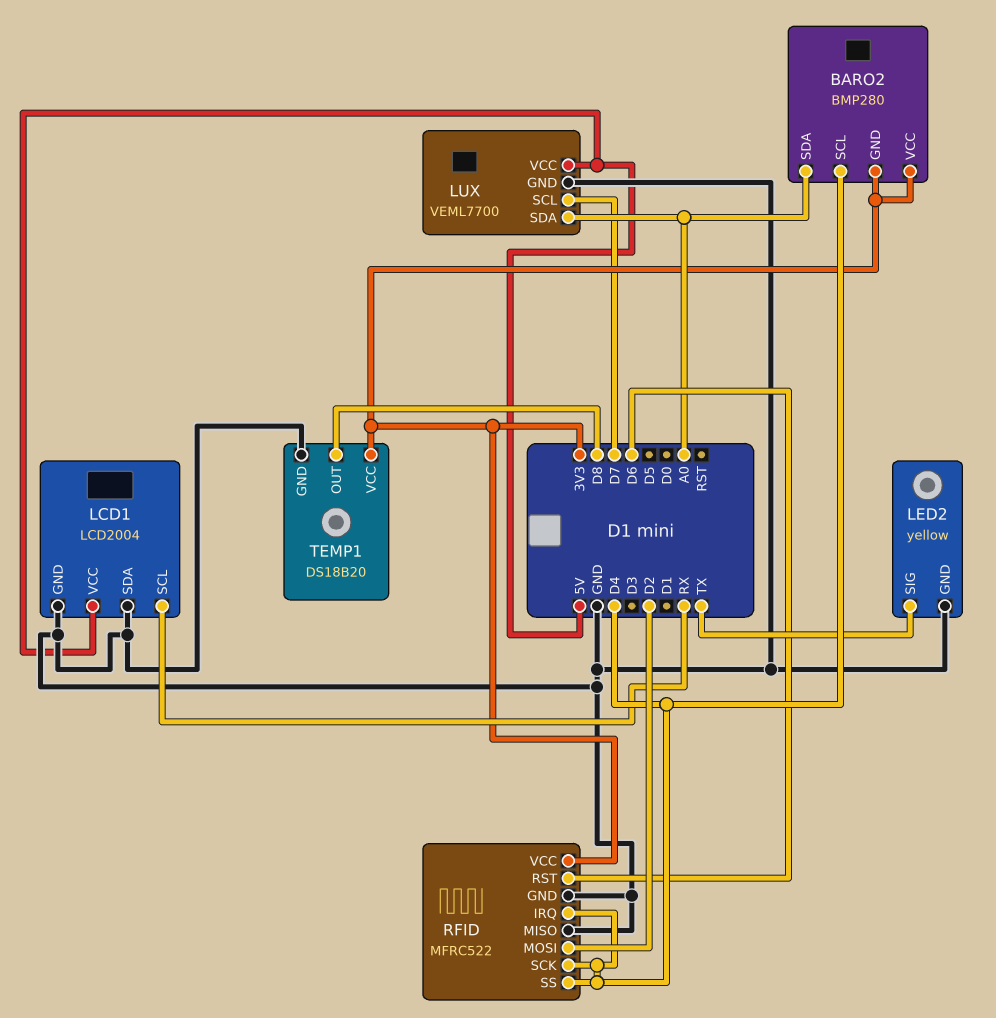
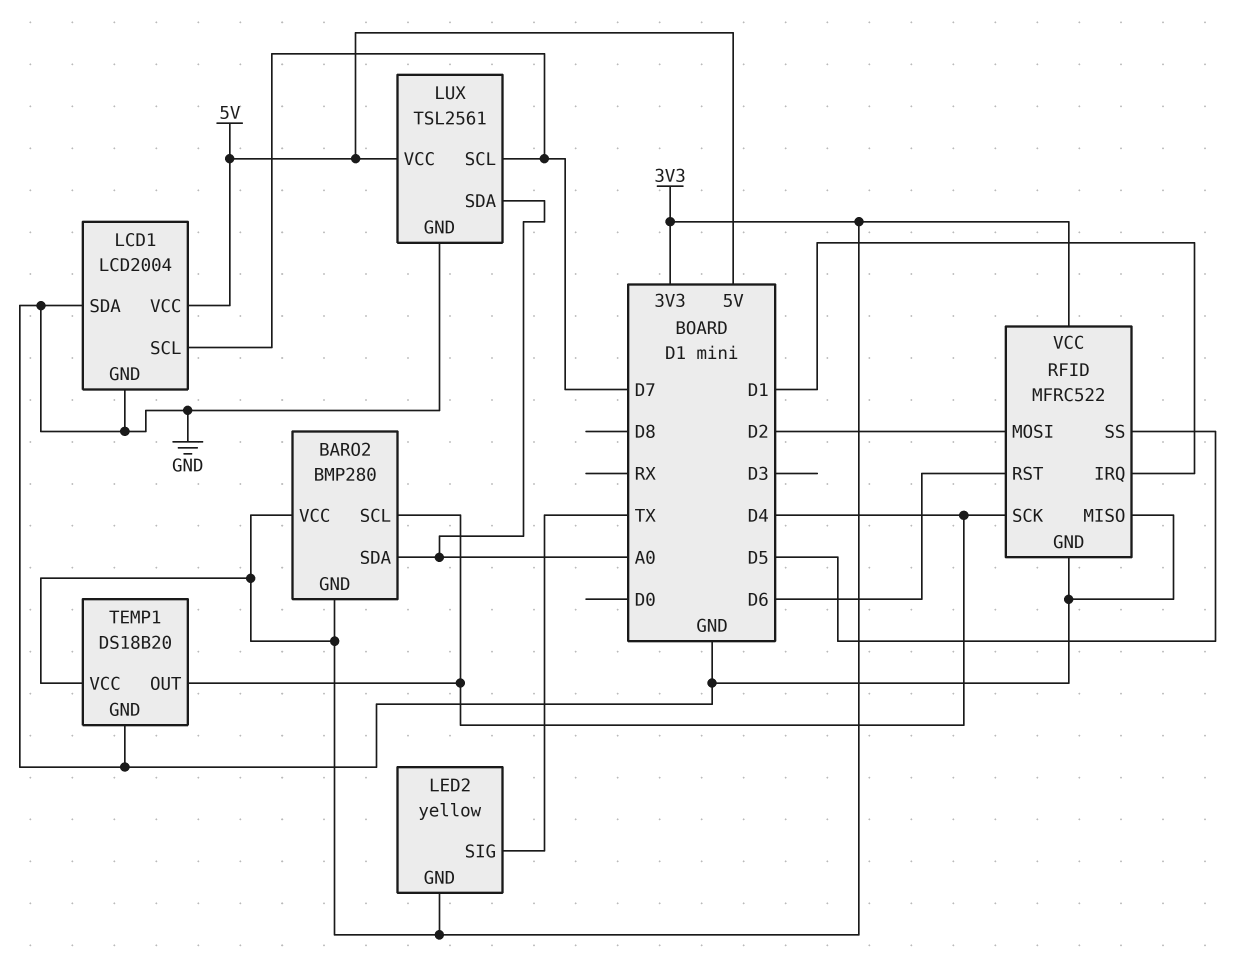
LCD1 pin SCL: RX -> D7
LED2 pin GND: GND -> 3V3
LUX: VEML7700 -> TSL2561
RFID pin IRQ: D4 -> D1
RFID pin SS: D4 -> D5
TEMP1 pin OUT: D8 -> D4

